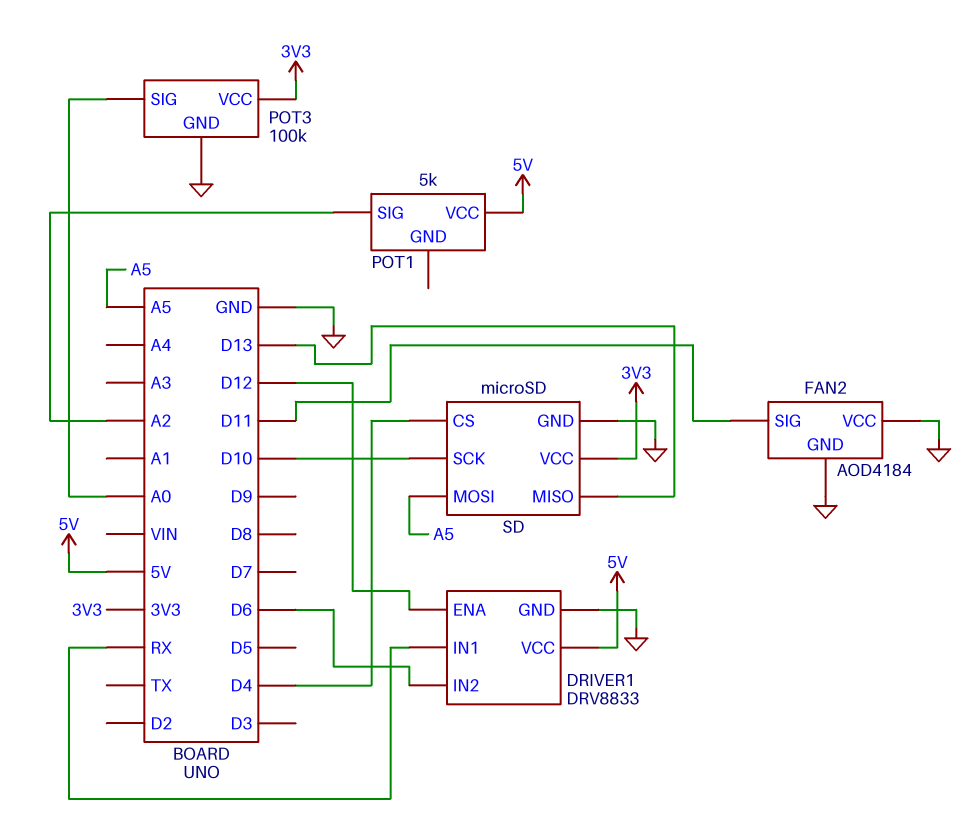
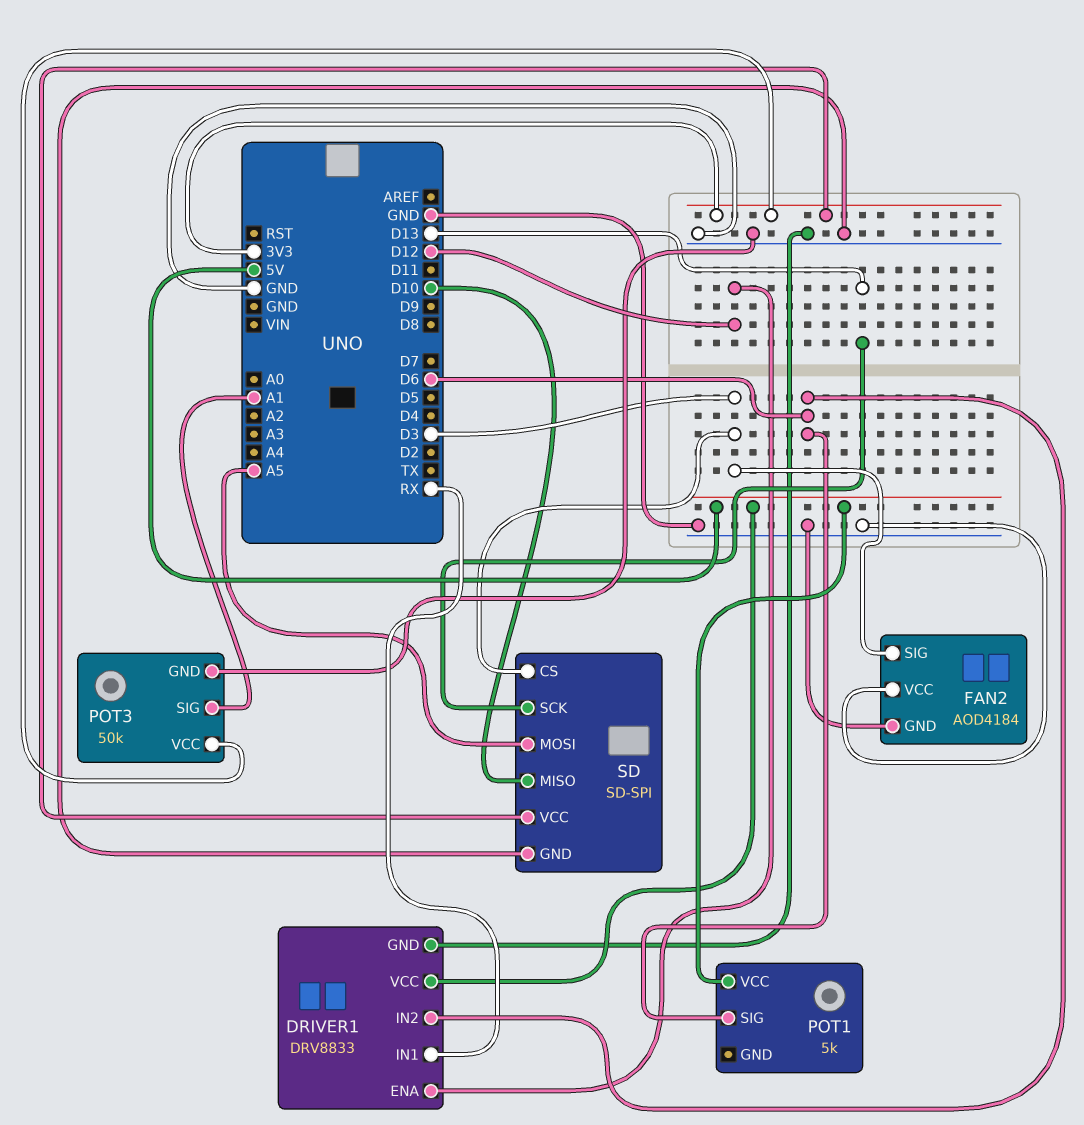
FAN2 pin SIG: D11 -> D3
POT1 pin SIG: A2 -> D6
POT3: 100k -> 50k
POT3 pin SIG: A0 -> A1
SD: microSD -> SD-SPI
SD pin CS: D4 -> D3
SD pin MISO: D13 -> D10
SD pin SCK: D10 -> D13

